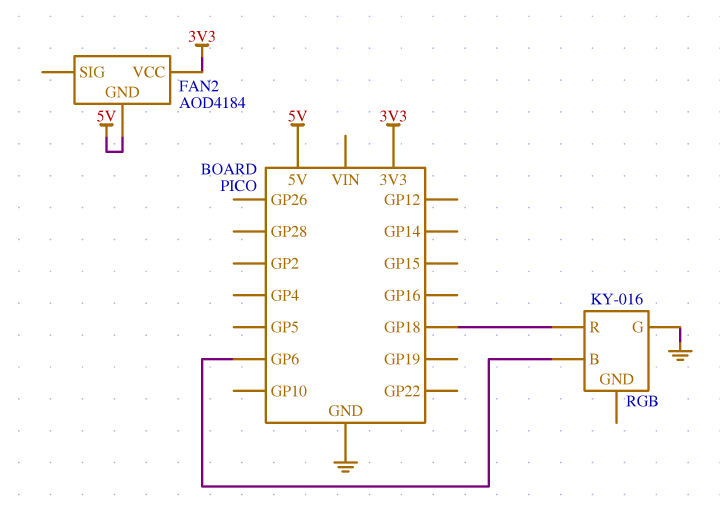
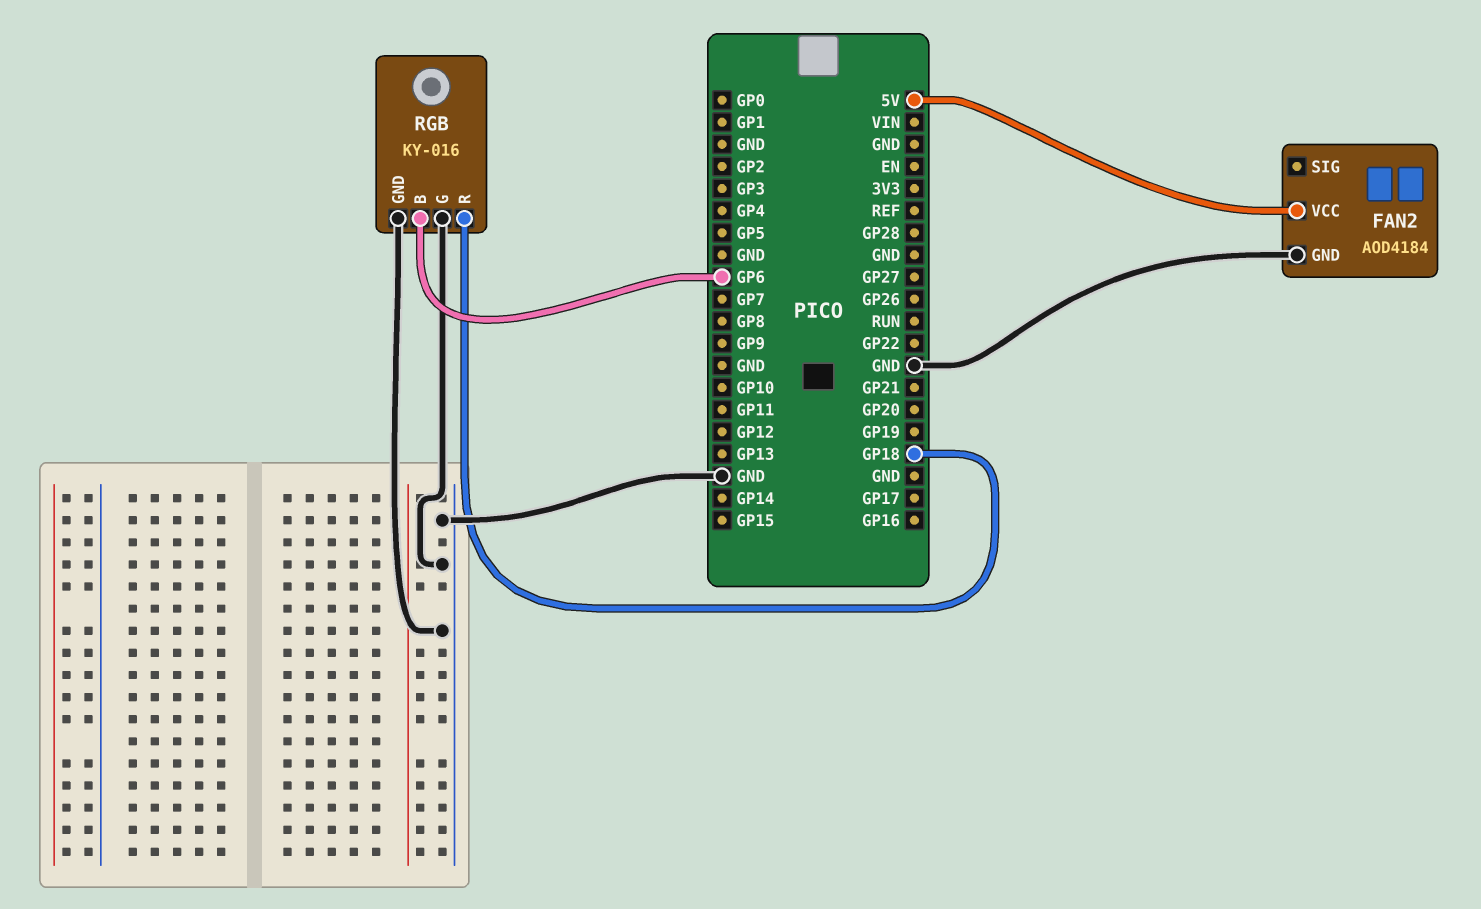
FAN2 pin GND: 5V -> GND
FAN2 pin VCC: 3V3 -> 5V
RGB pin GND: none -> GND

